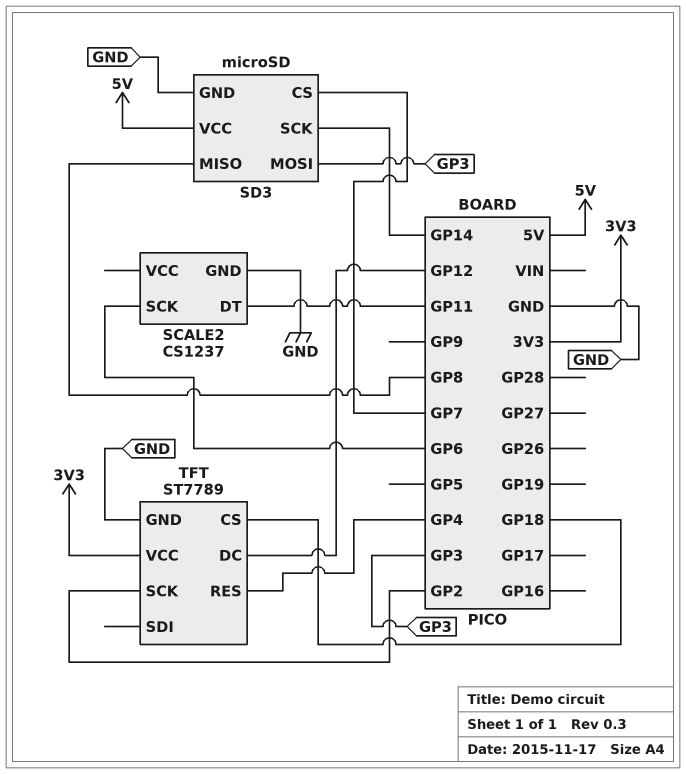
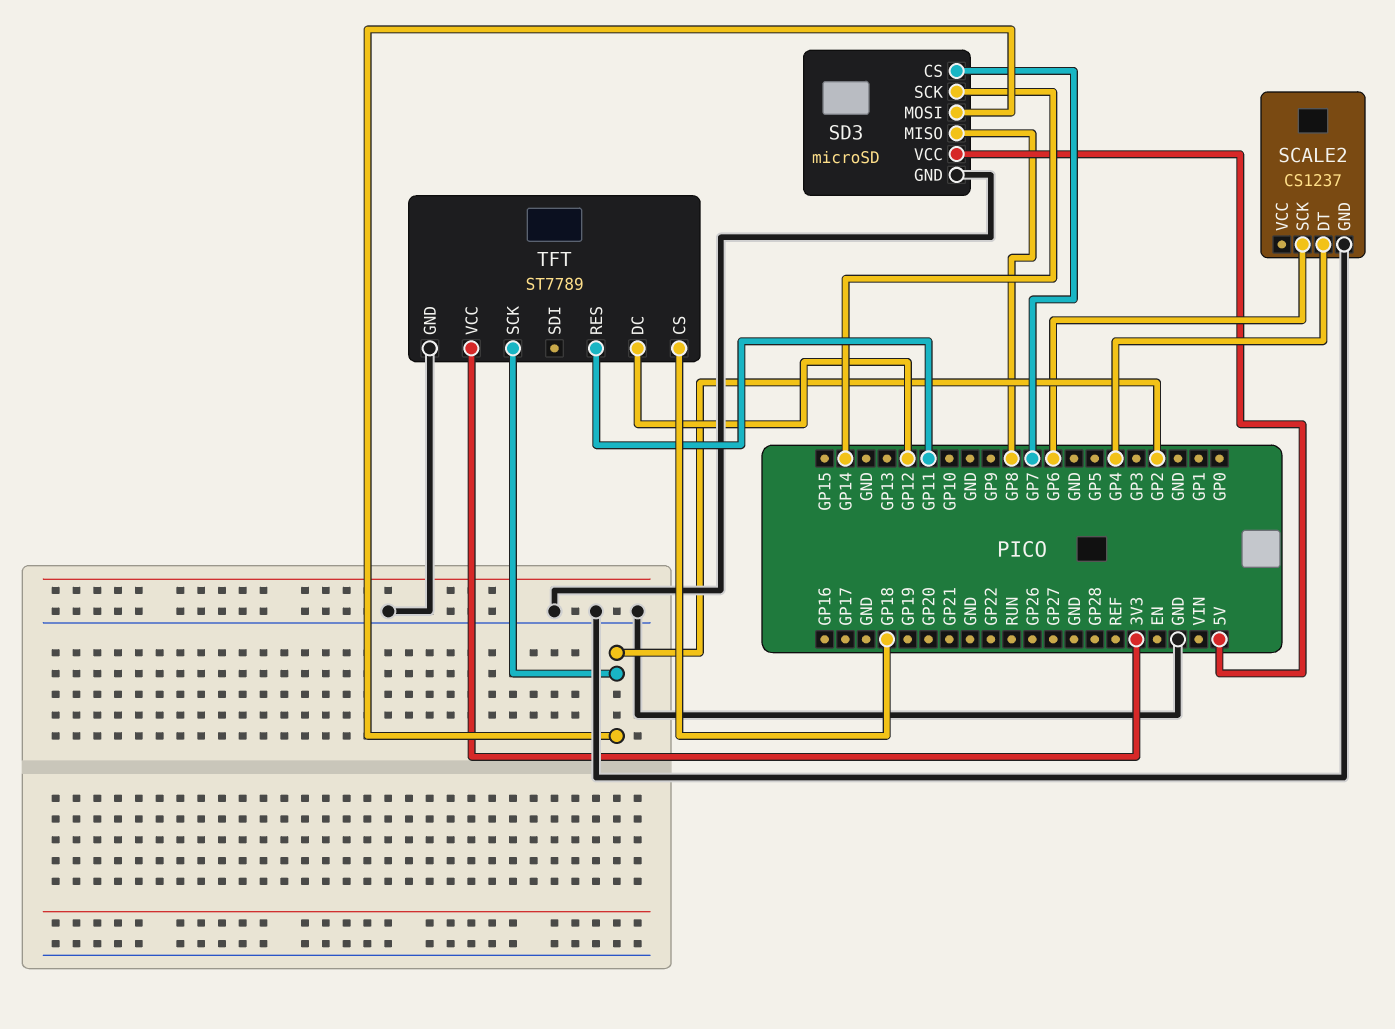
SCALE2 pin DT: GP11 -> GP4
SD3 pin MOSI: GP3 -> GP2
TFT pin RES: GP4 -> GP11

